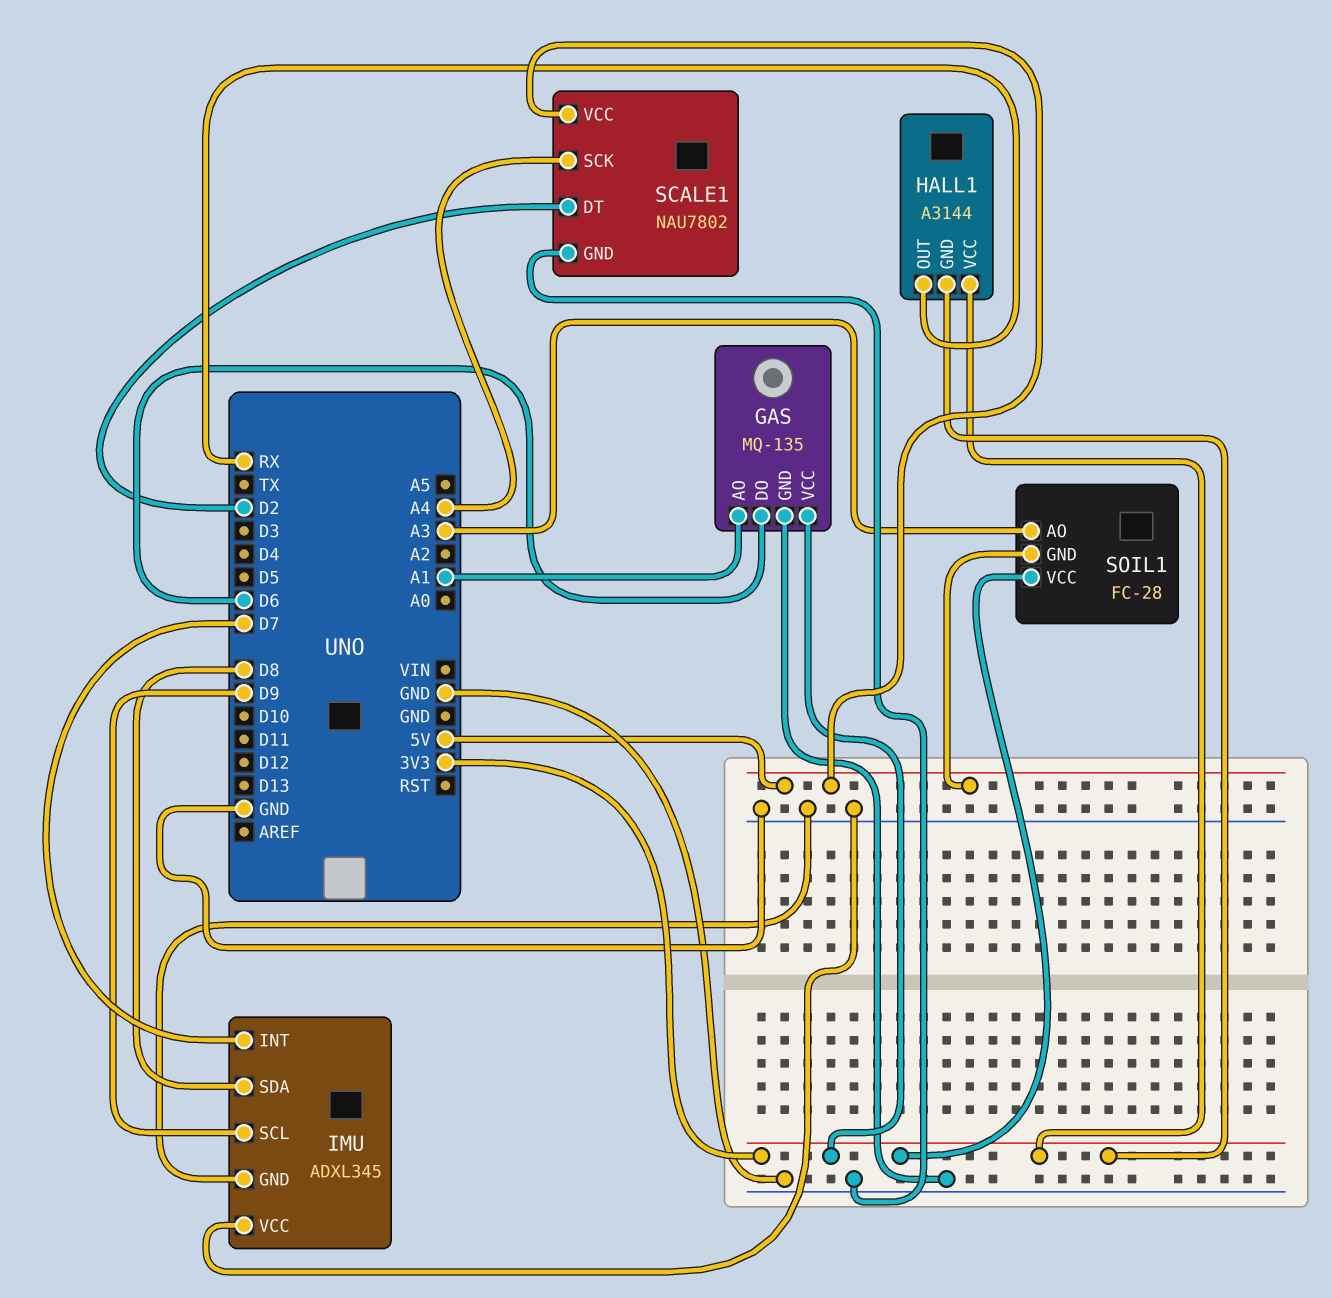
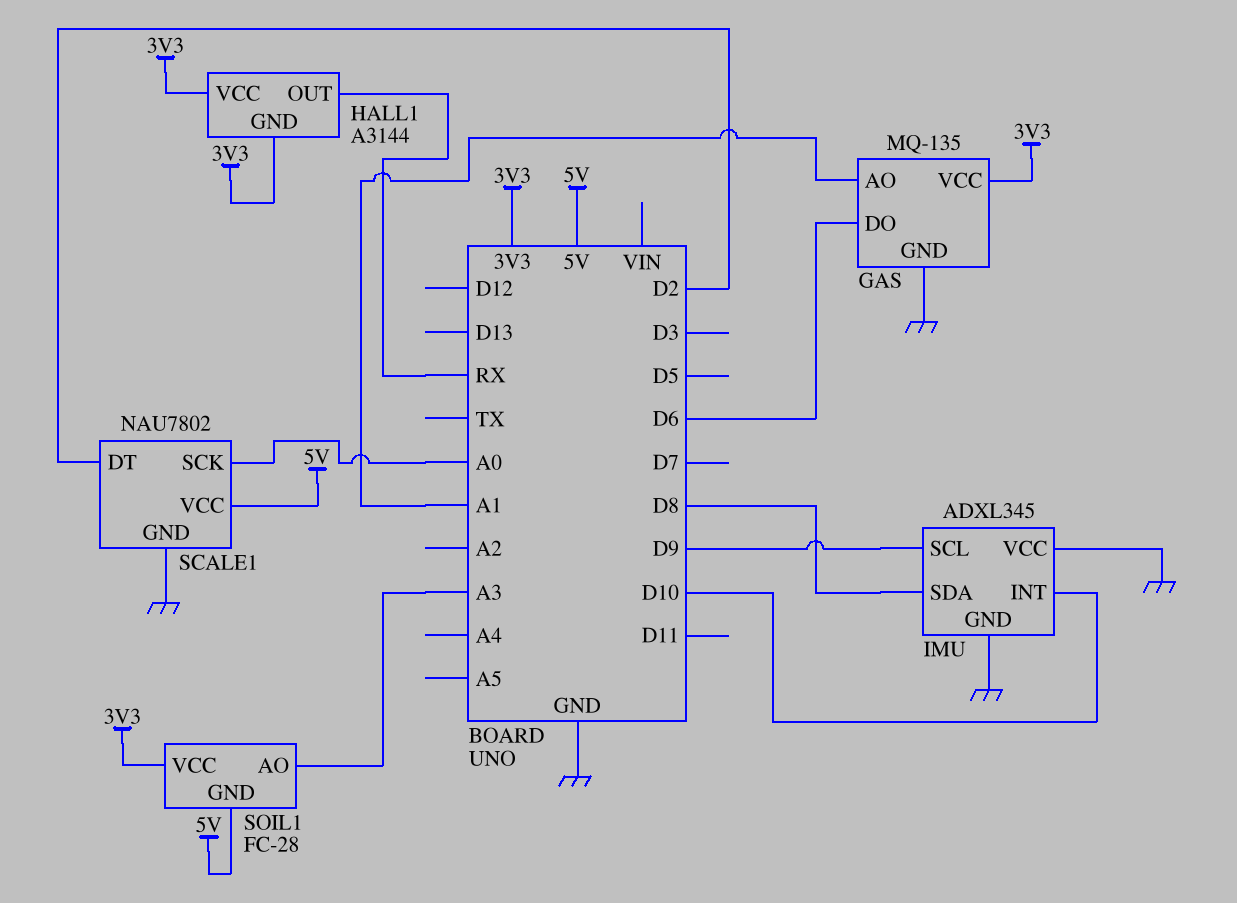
IMU pin INT: D7 -> D10
SCALE1 pin SCK: A4 -> A0

